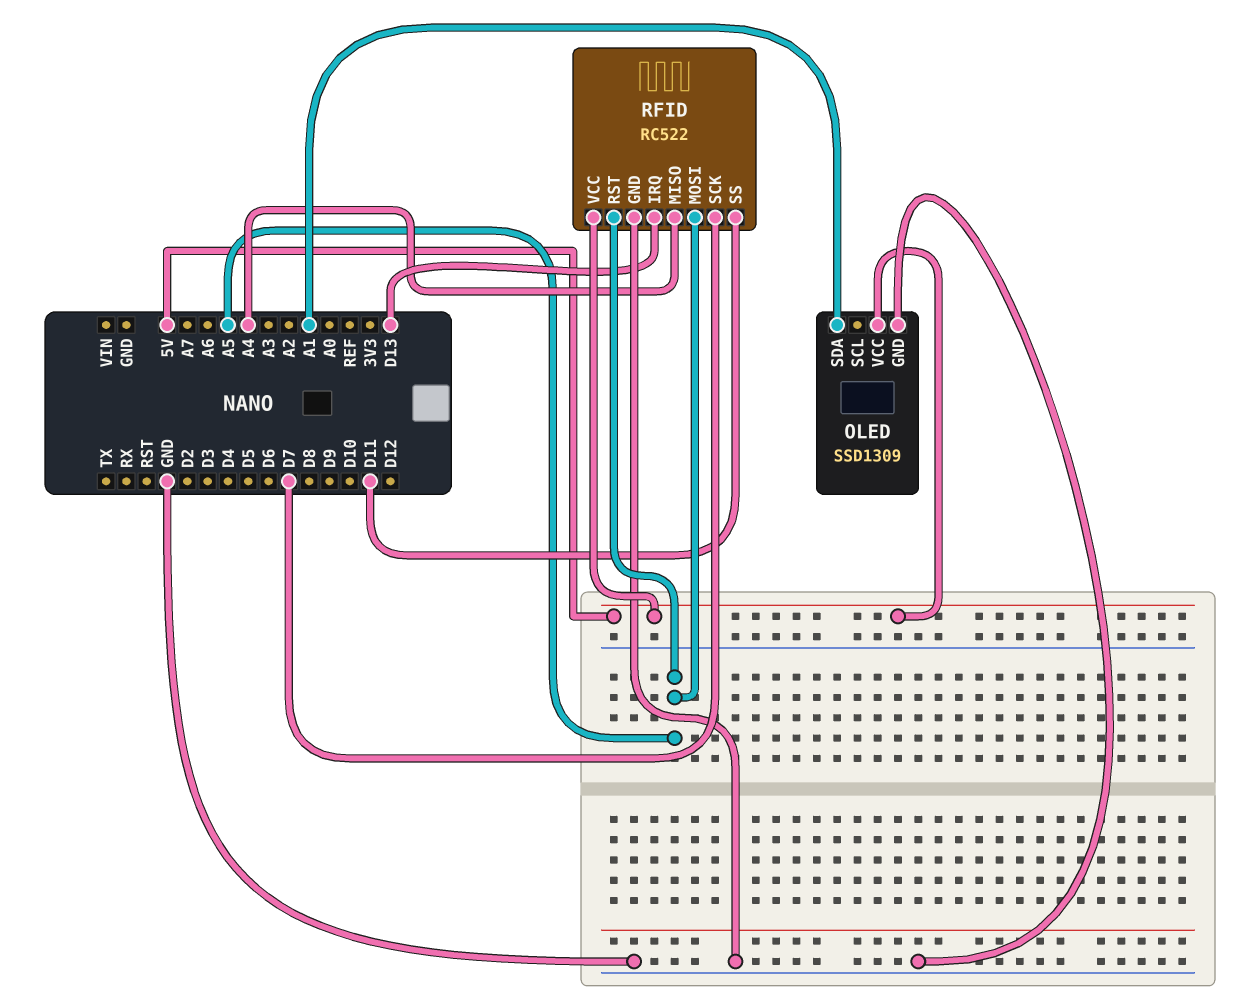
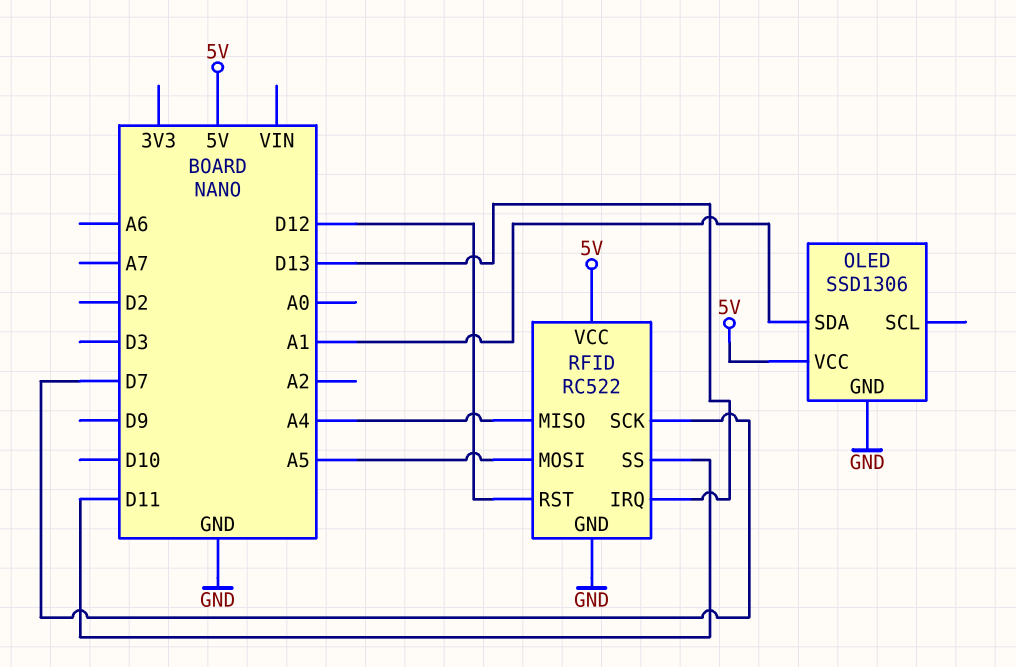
OLED: SSD1309 -> SSD1306
RFID pin RST: A5 -> D12

